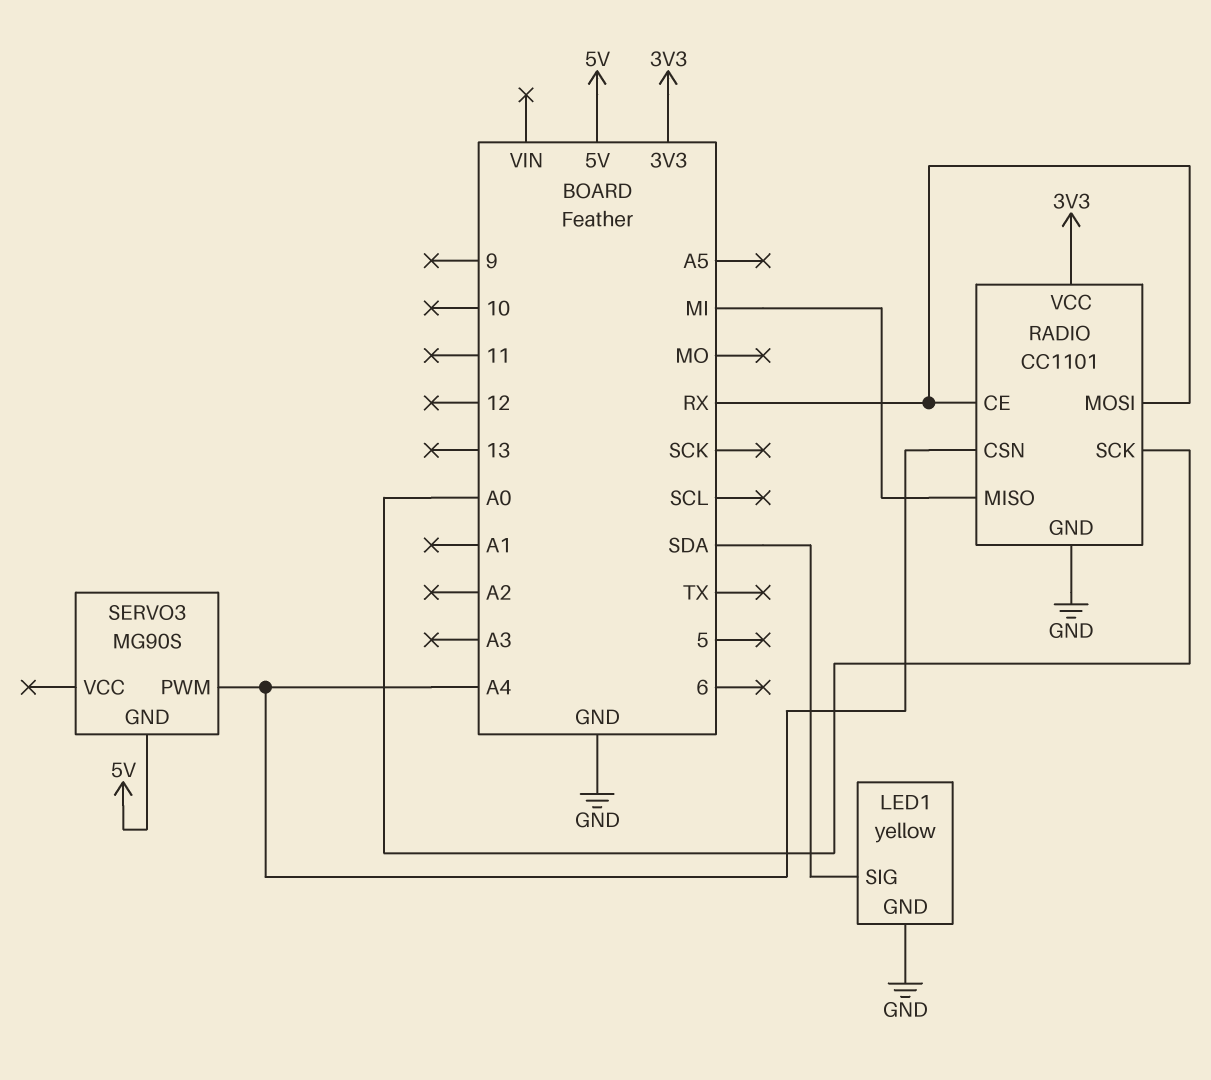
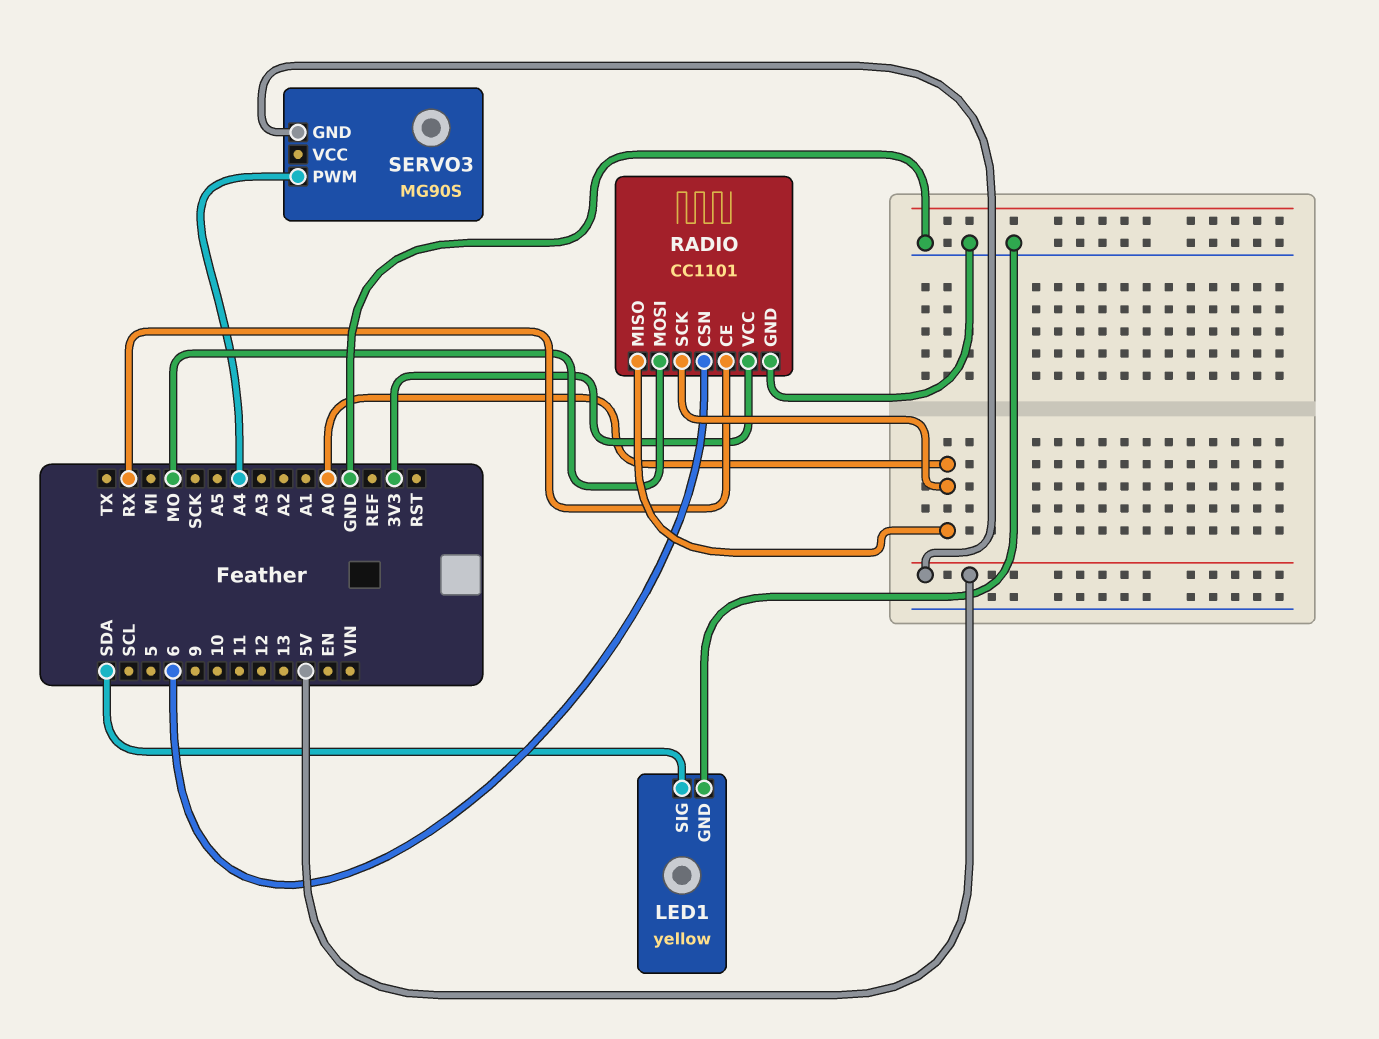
RADIO pin CSN: A4 -> 6
RADIO pin MISO: MI -> A0
RADIO pin MOSI: RX -> MO

